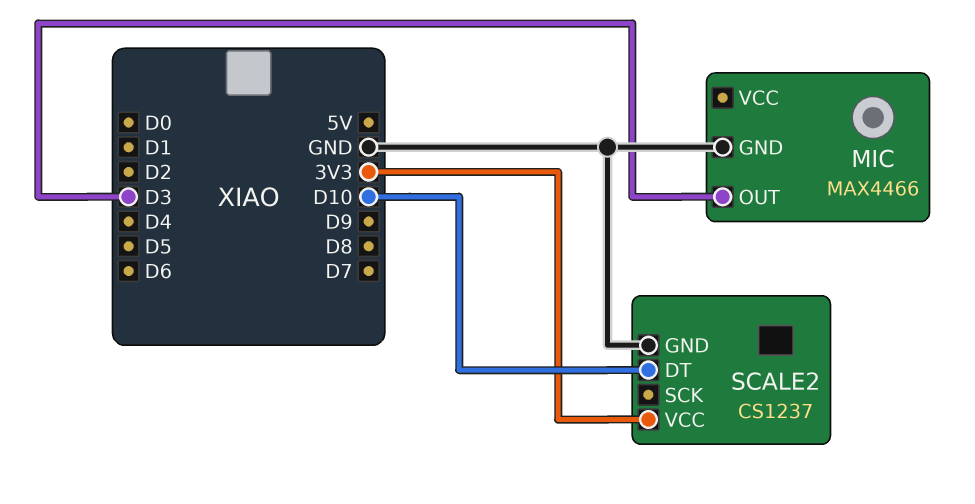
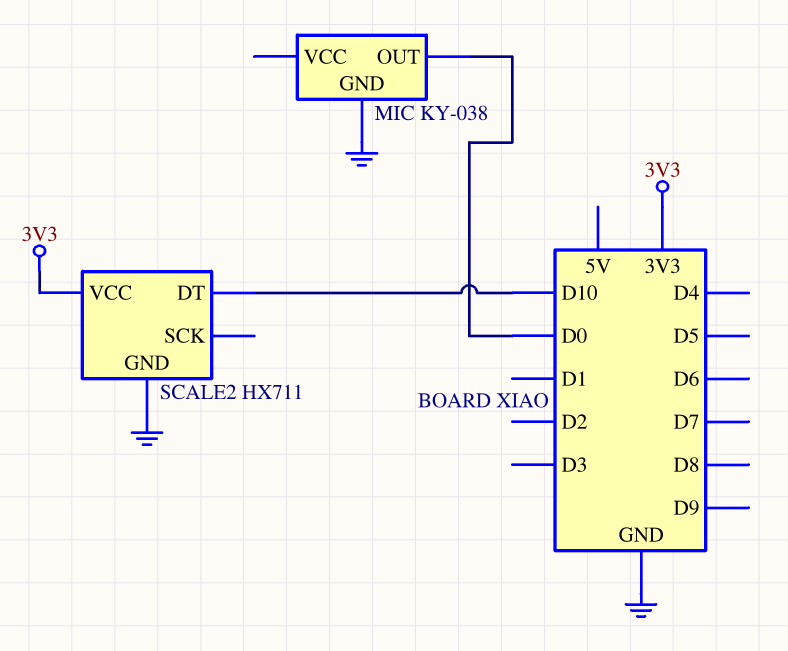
MIC: MAX4466 -> KY-038
MIC pin OUT: D3 -> D0
SCALE2: CS1237 -> HX711

